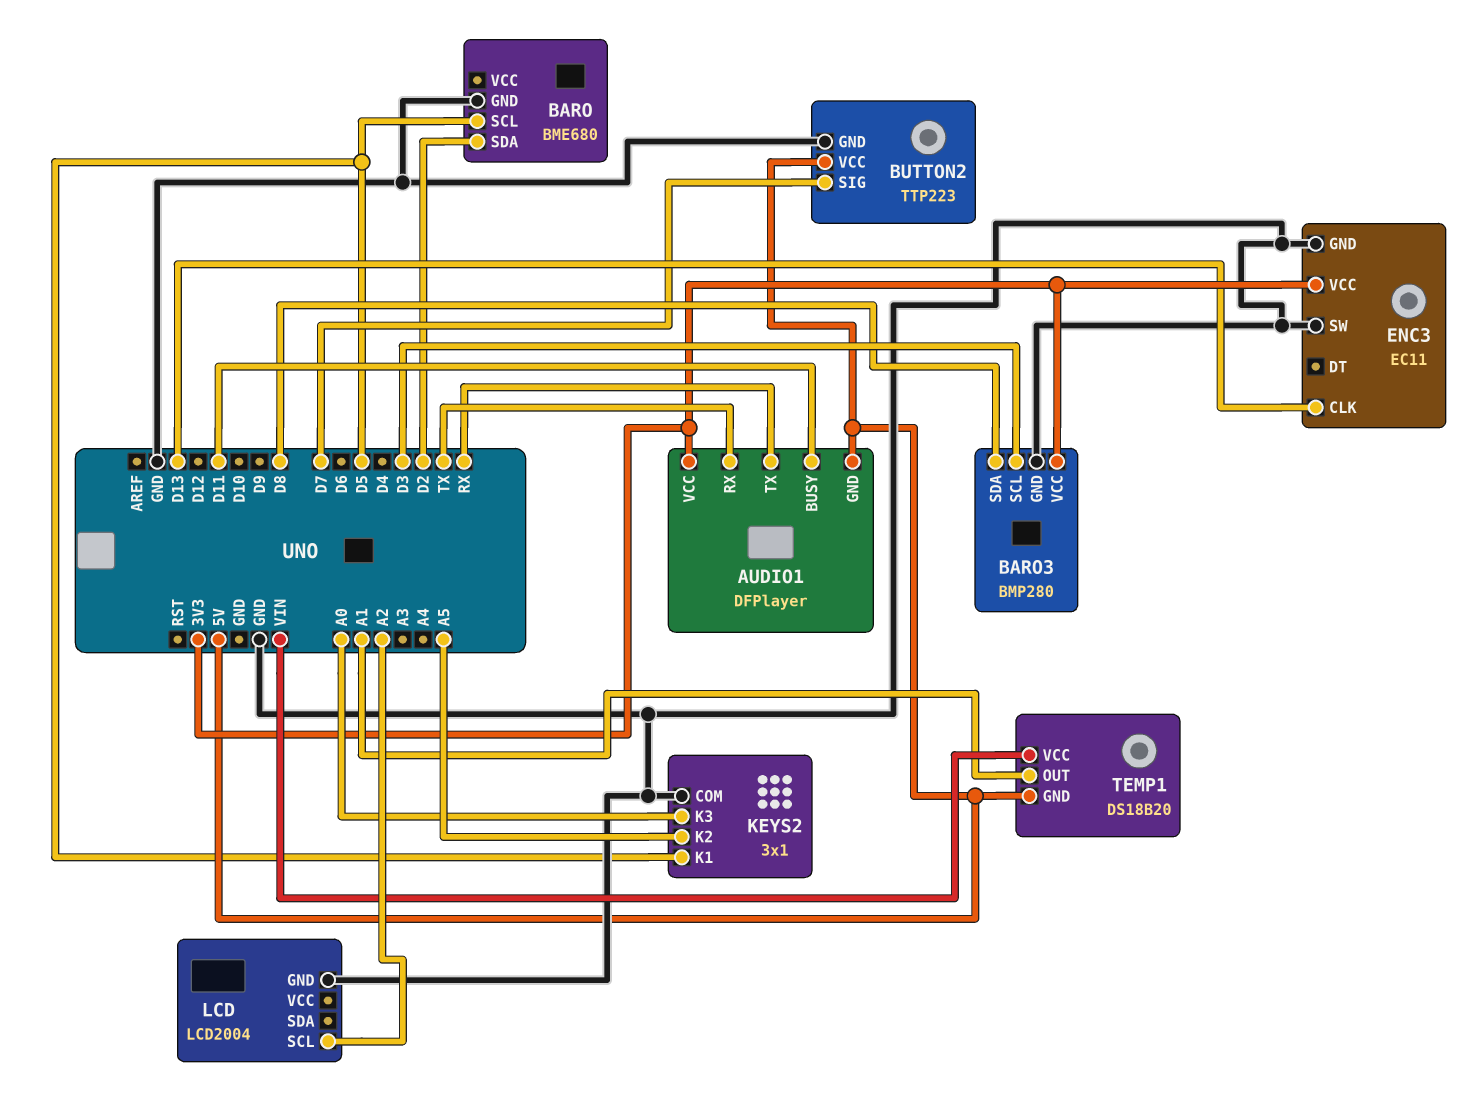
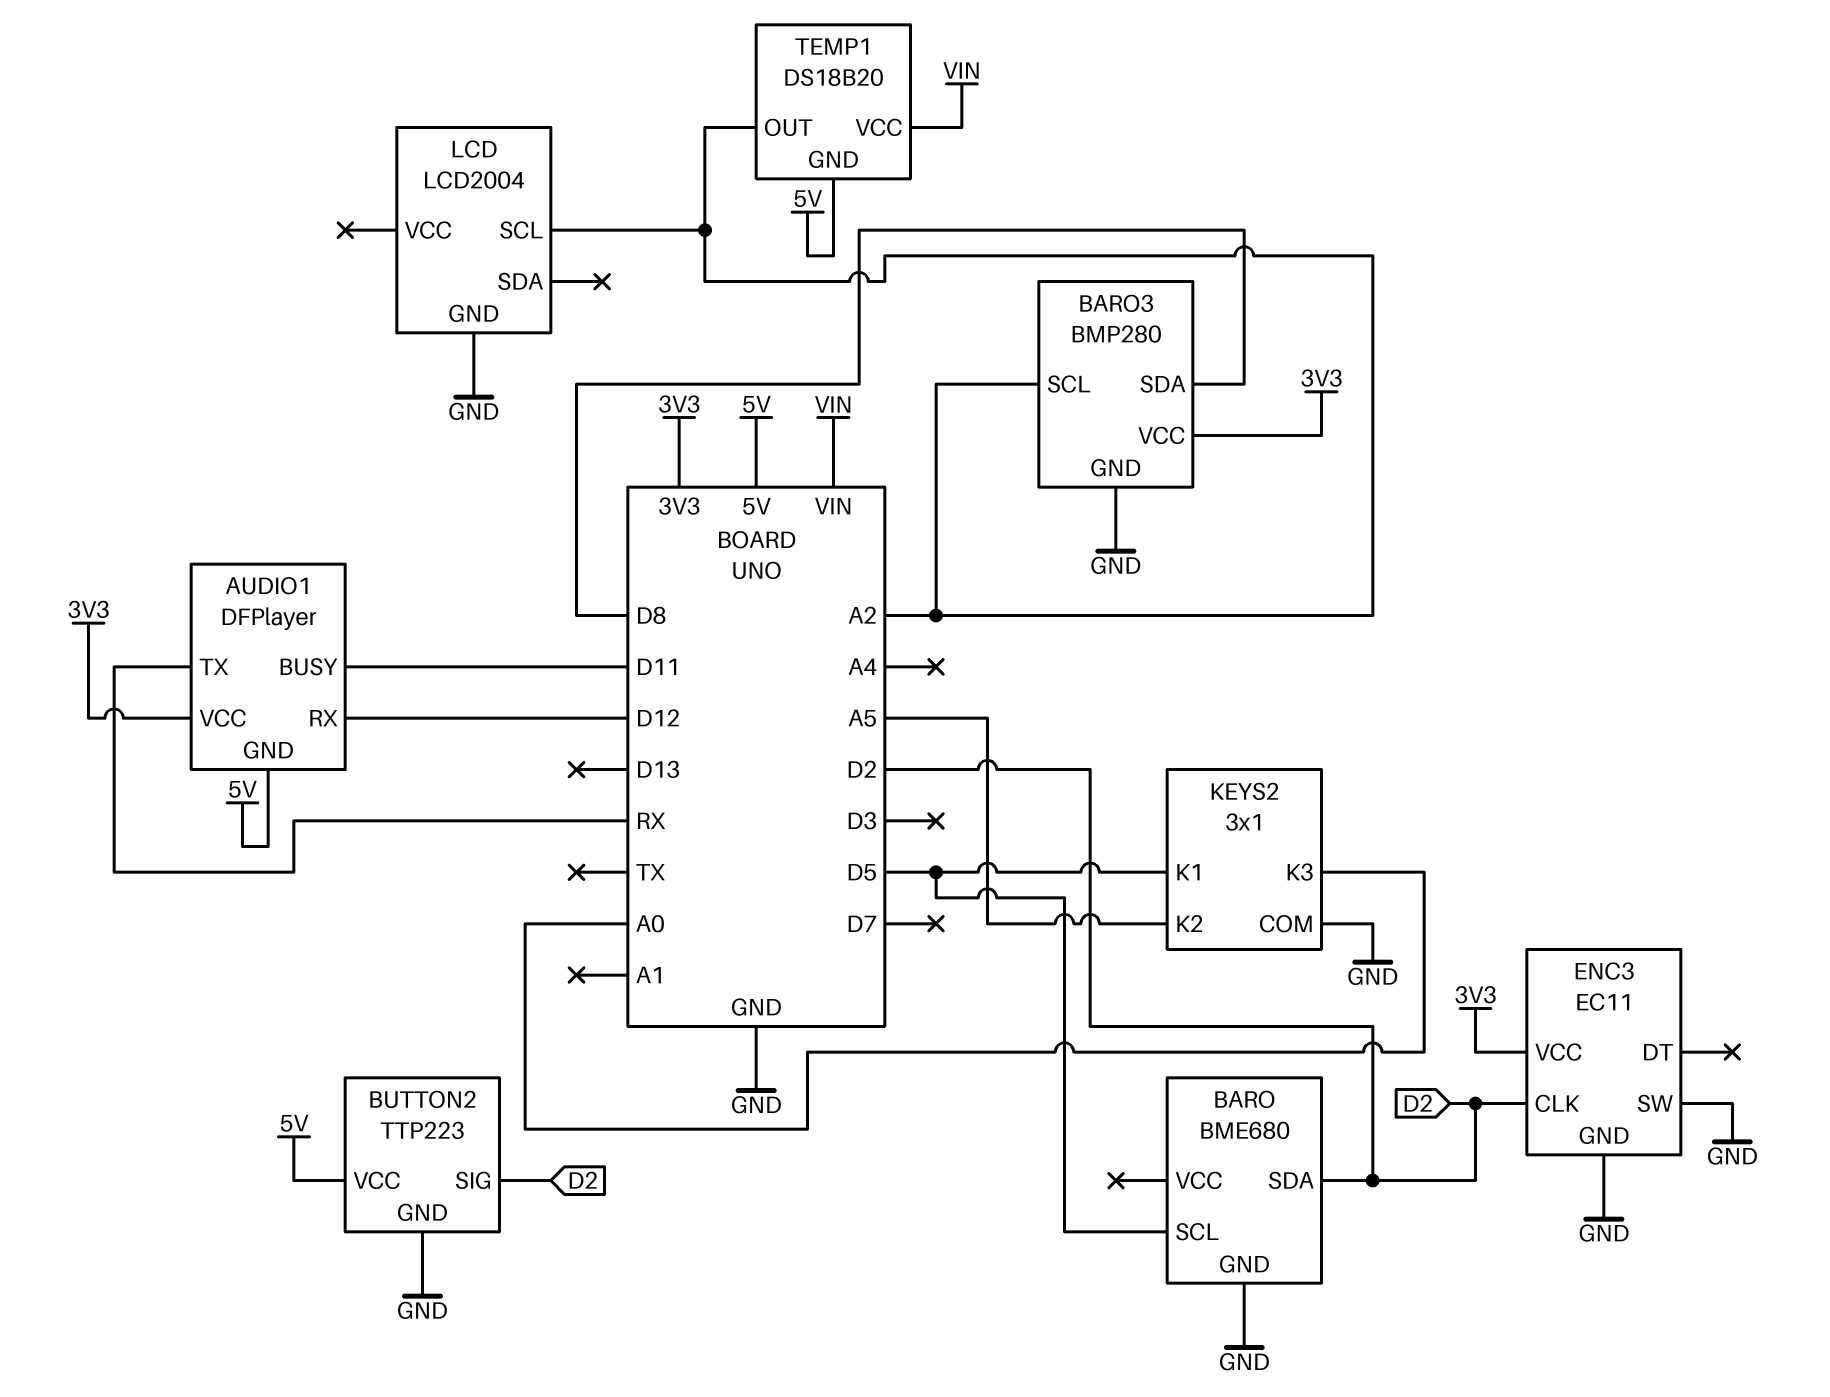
AUDIO1 pin RX: TX -> D12
BARO3 pin SCL: D3 -> A2
BUTTON2 pin SIG: D7 -> D2
ENC3 pin CLK: D13 -> D2
TEMP1 pin OUT: A1 -> A2

